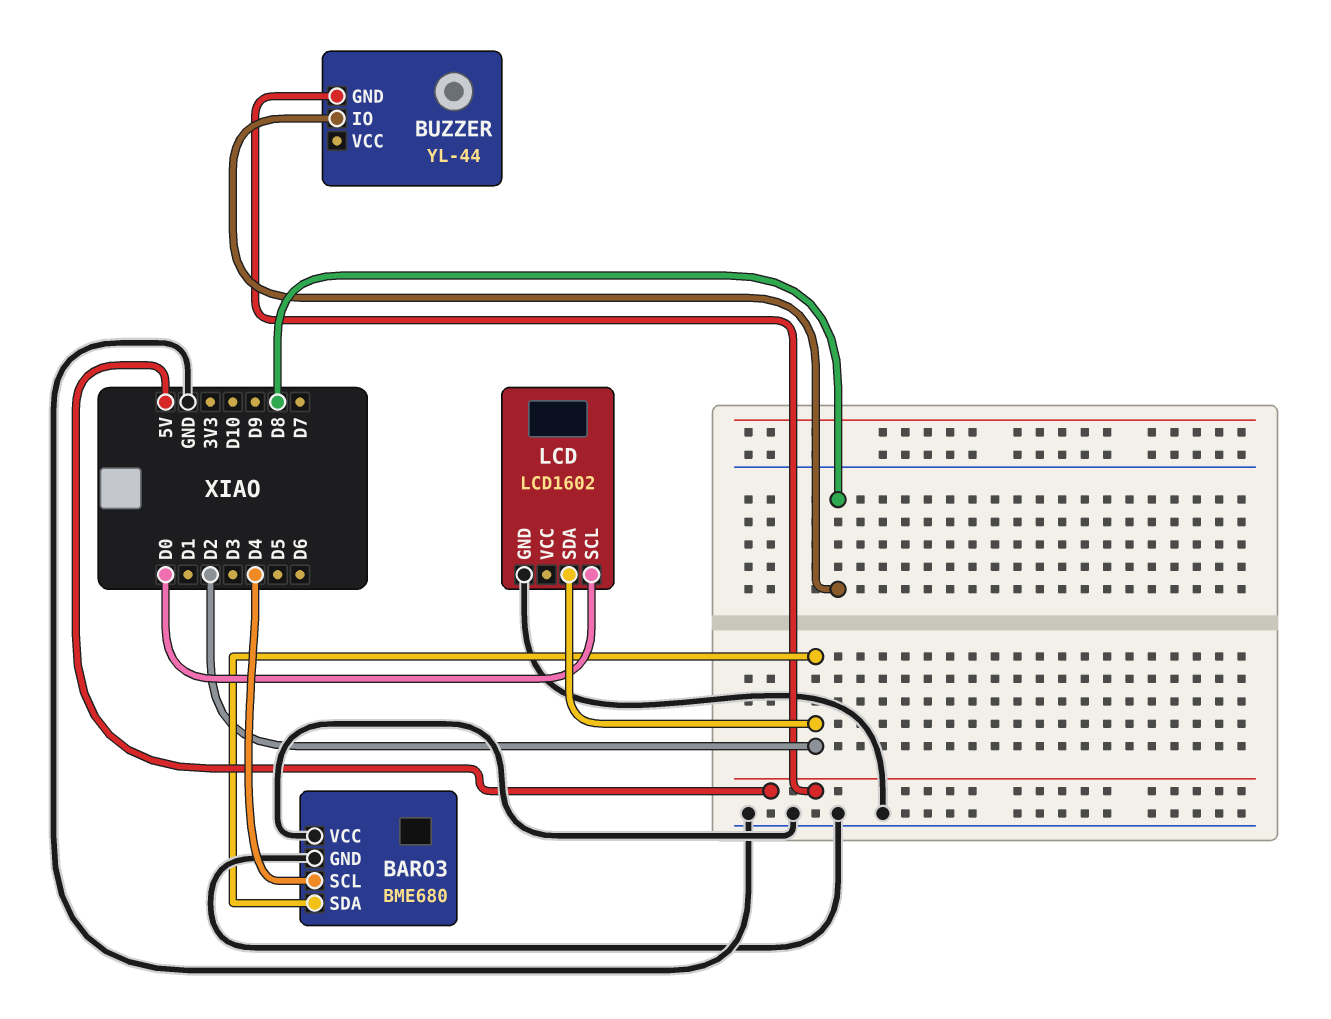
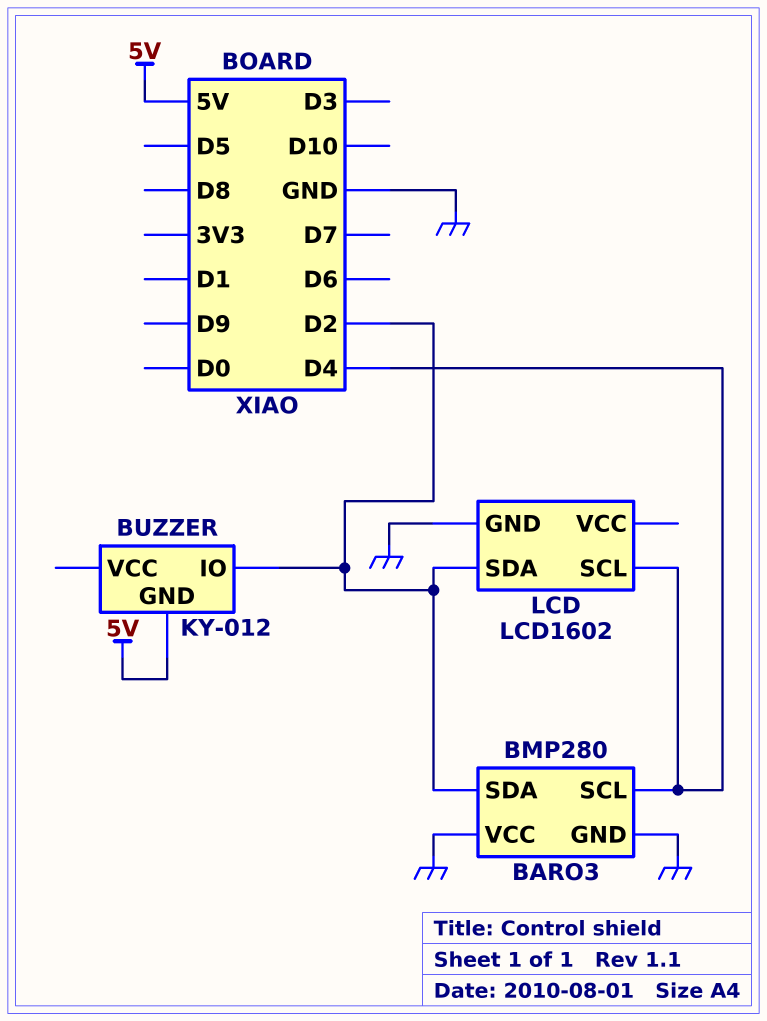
BARO3: BME680 -> BMP280
BUZZER: YL-44 -> KY-012
BUZZER pin IO: D8 -> D2
LCD pin SCL: D0 -> D4

